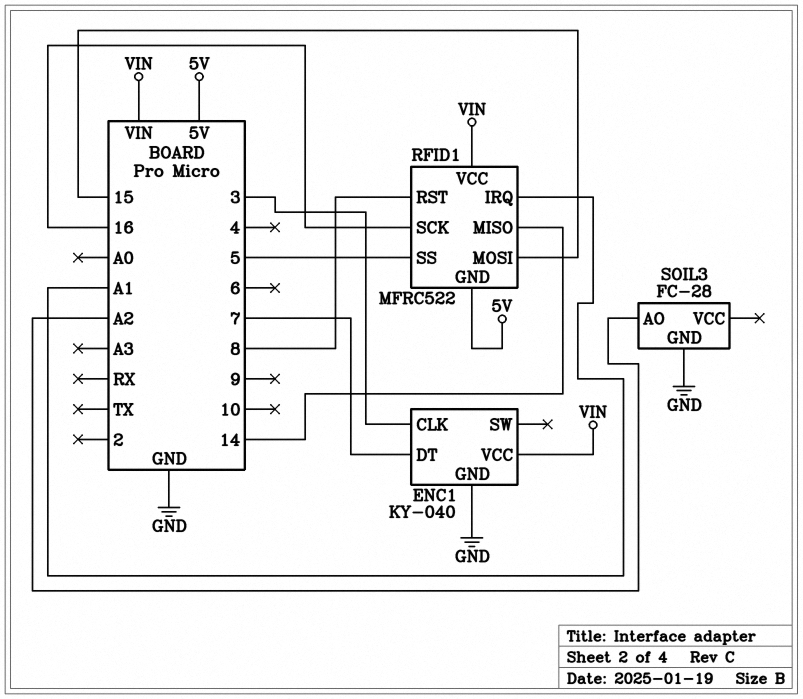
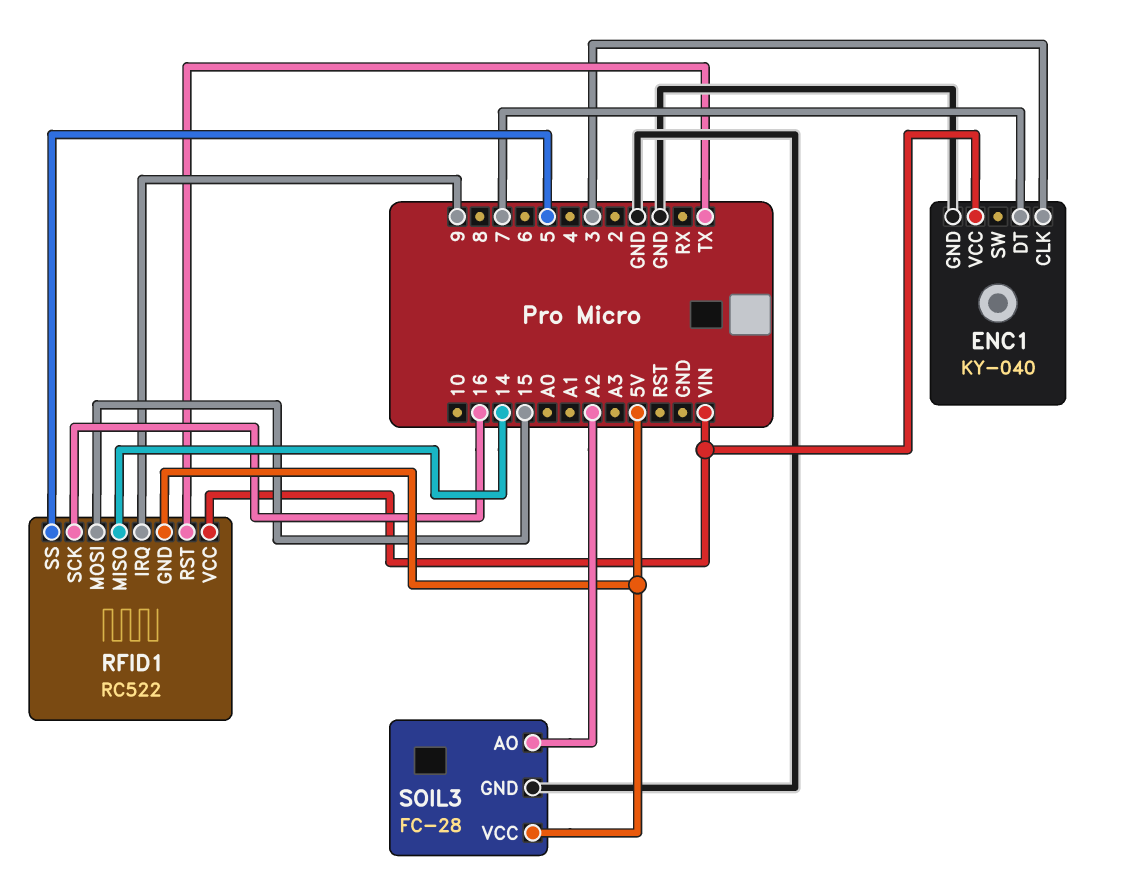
RFID1: MFRC522 -> RC522
RFID1 pin IRQ: A1 -> 9
RFID1 pin RST: 8 -> TX
SOIL3 pin VCC: none -> 5V

